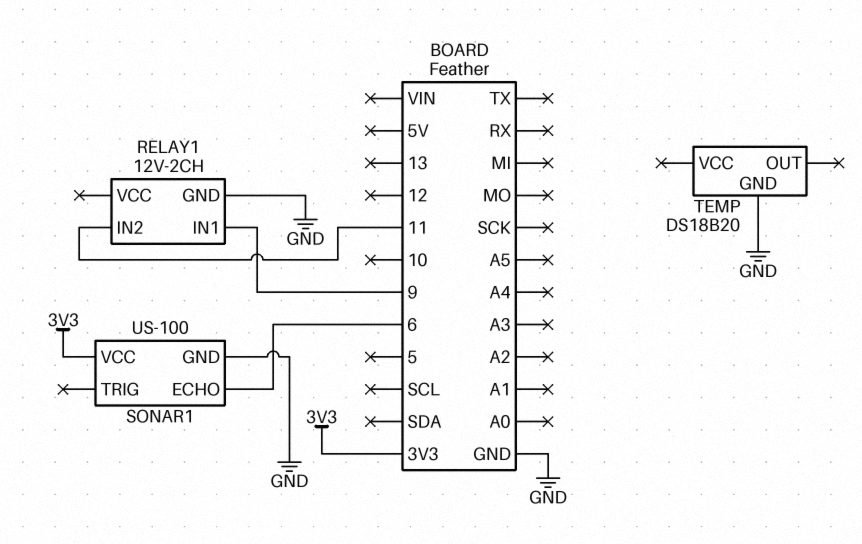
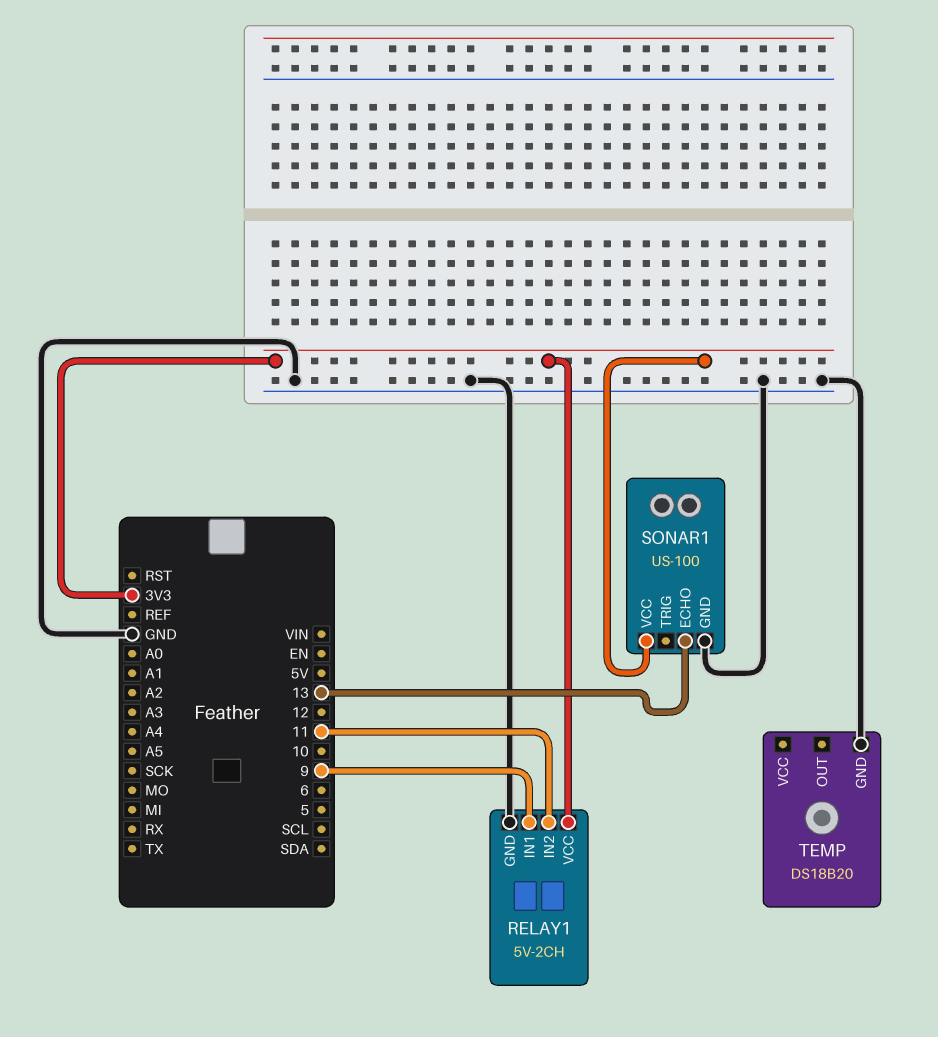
RELAY1: 12V-2CH -> 5V-2CH
RELAY1 pin VCC: none -> 3V3
SONAR1 pin ECHO: 6 -> 13

